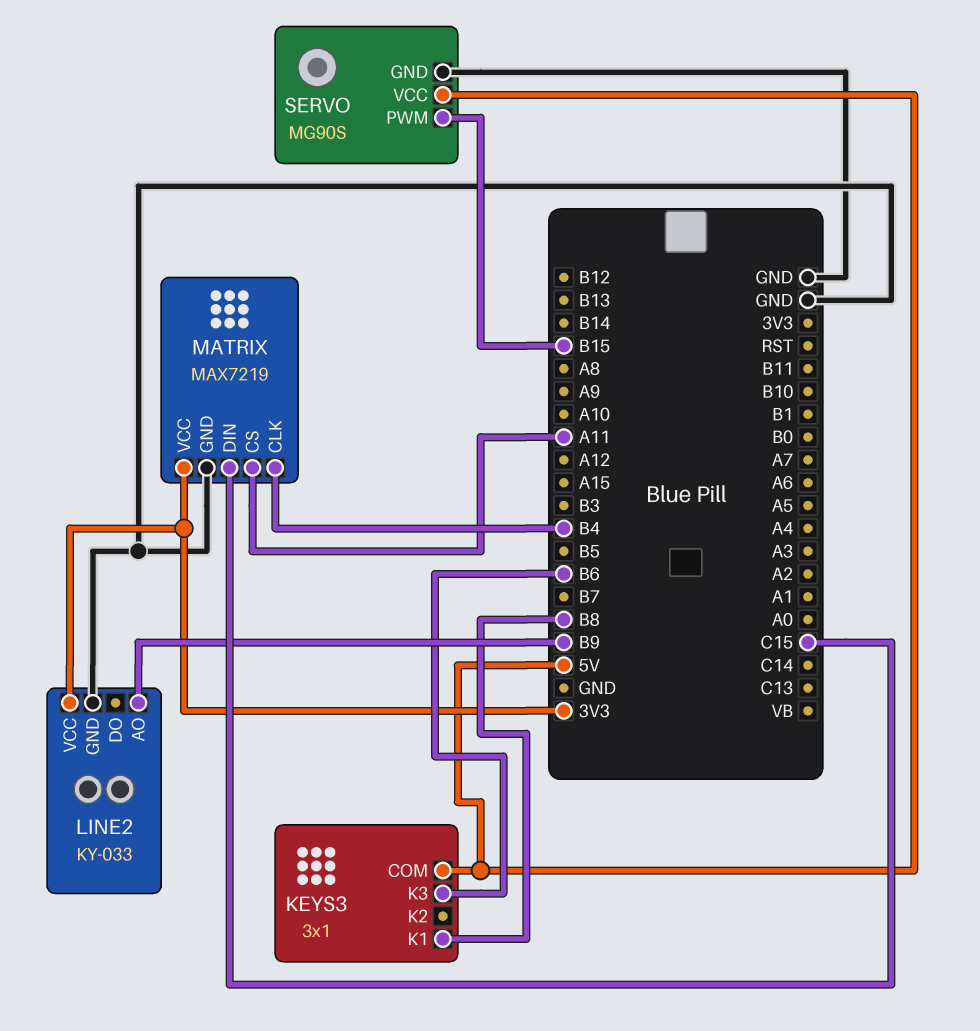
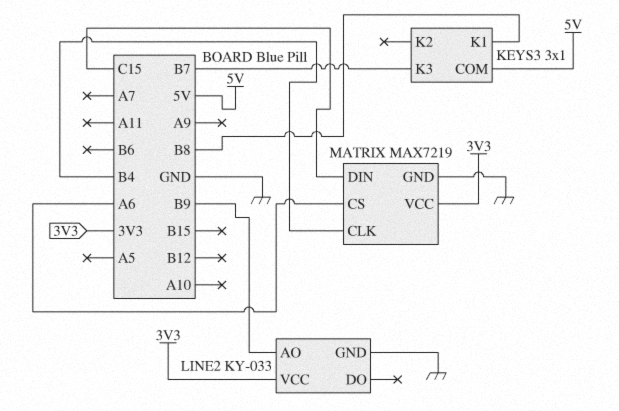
KEYS3 pin K3: B6 -> B7
MATRIX pin CS: A11 -> A6
SERVO: MG90S -> none
SERVO pin GND: GND -> none
SERVO pin PWM: B15 -> none
SERVO pin VCC: 5V -> none

